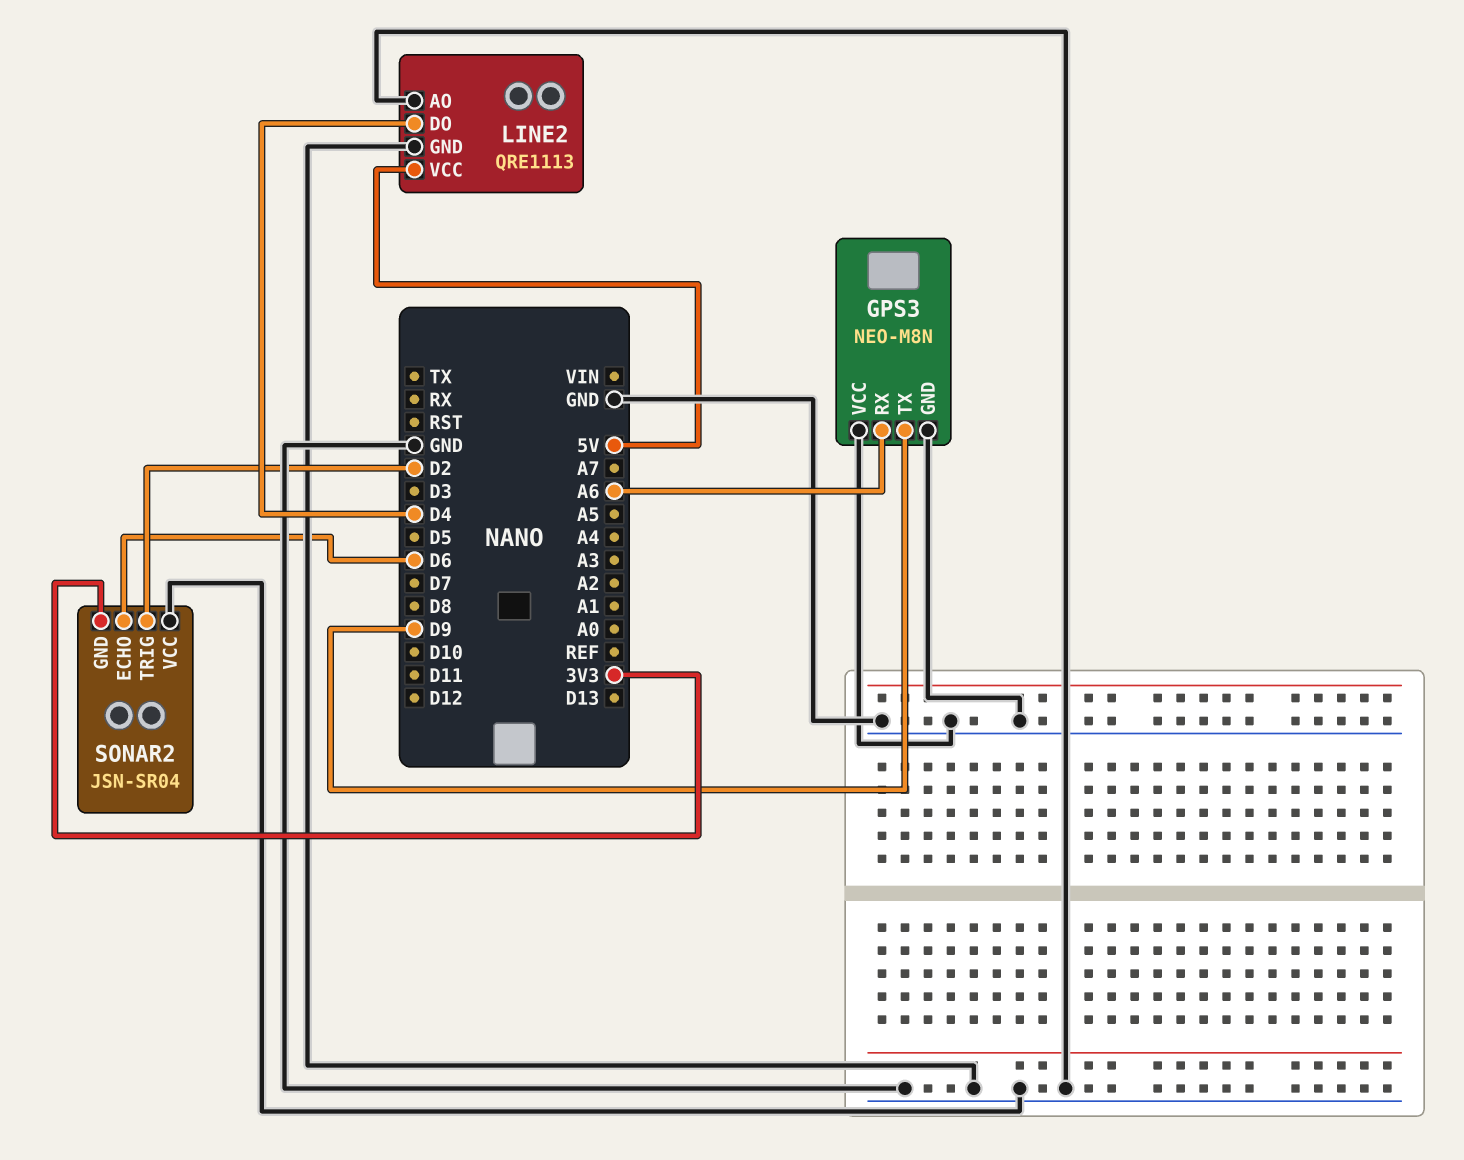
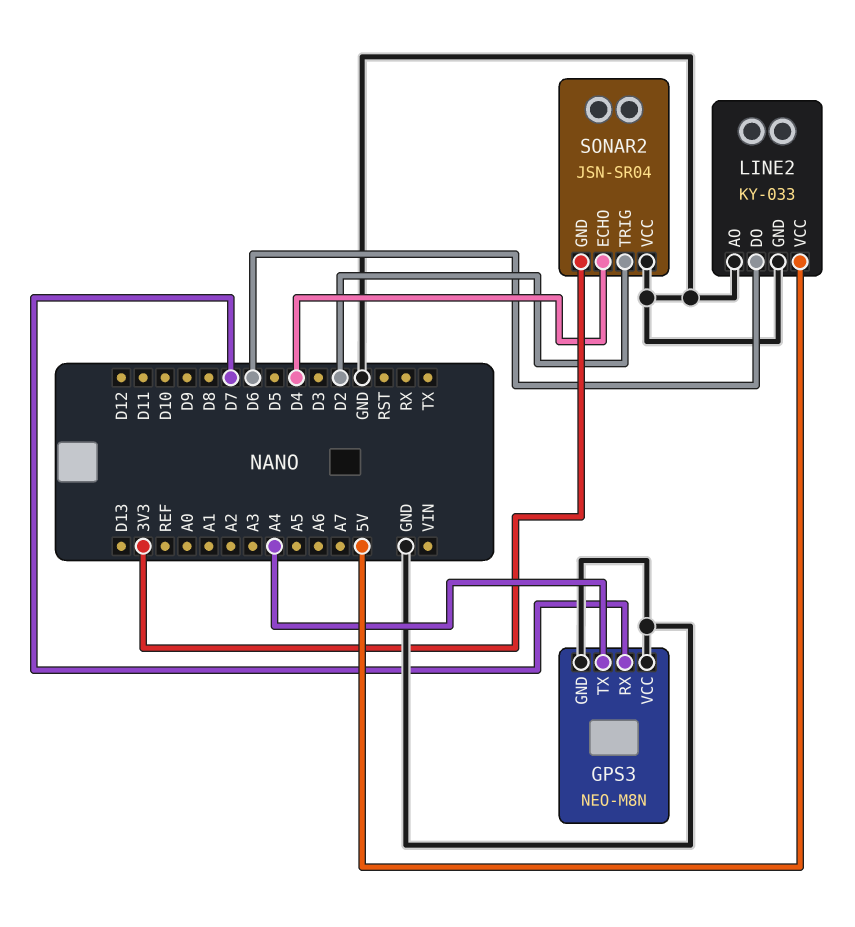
GPS3 pin RX: A6 -> D7
GPS3 pin TX: D9 -> A4
LINE2: QRE1113 -> KY-033
LINE2 pin DO: D4 -> D6
SONAR2 pin ECHO: D6 -> D4

